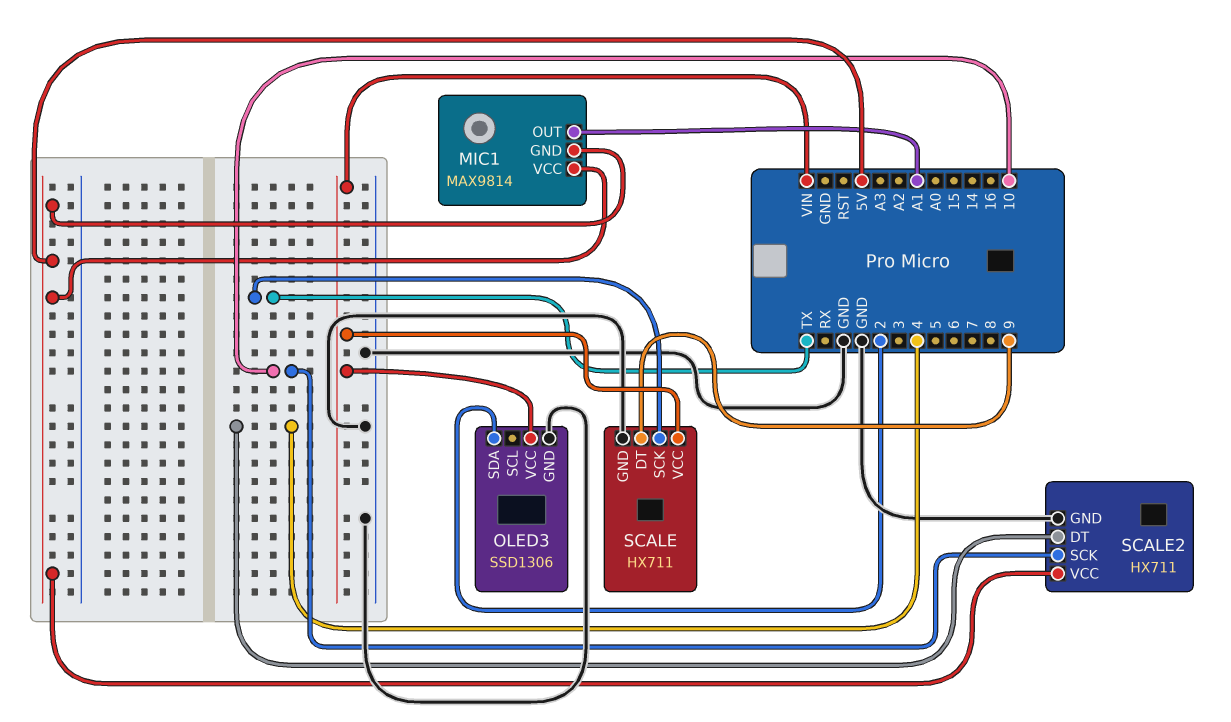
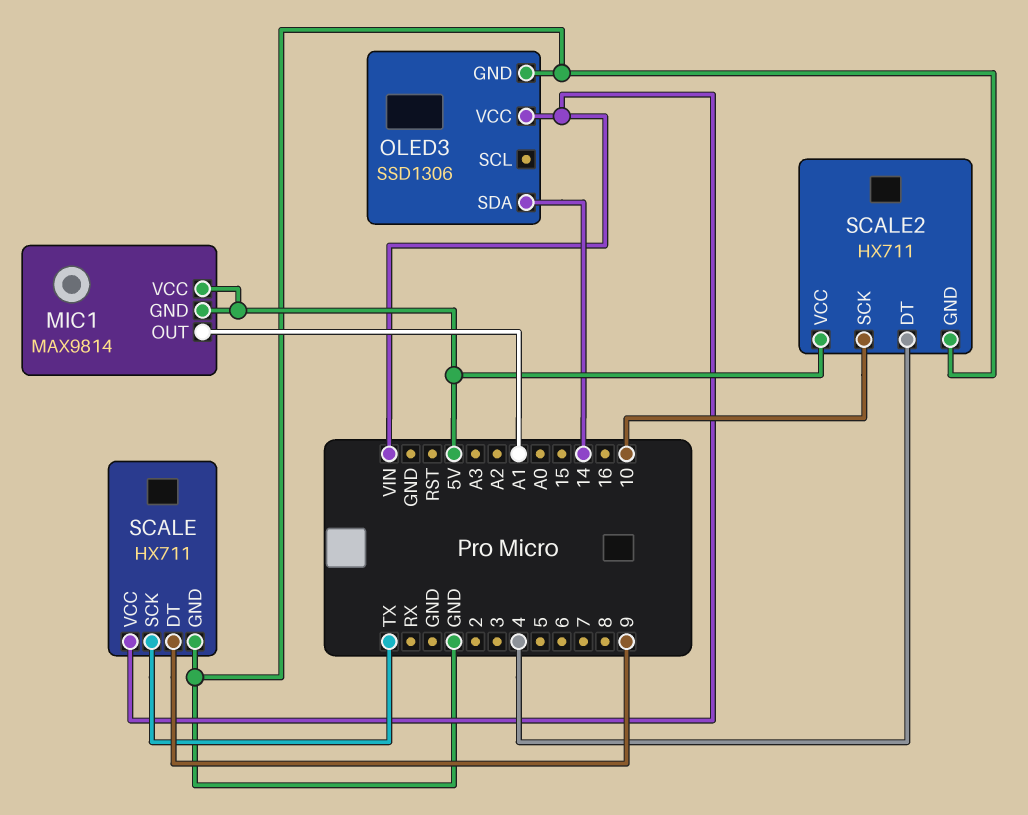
OLED3 pin SDA: 2 -> 14

